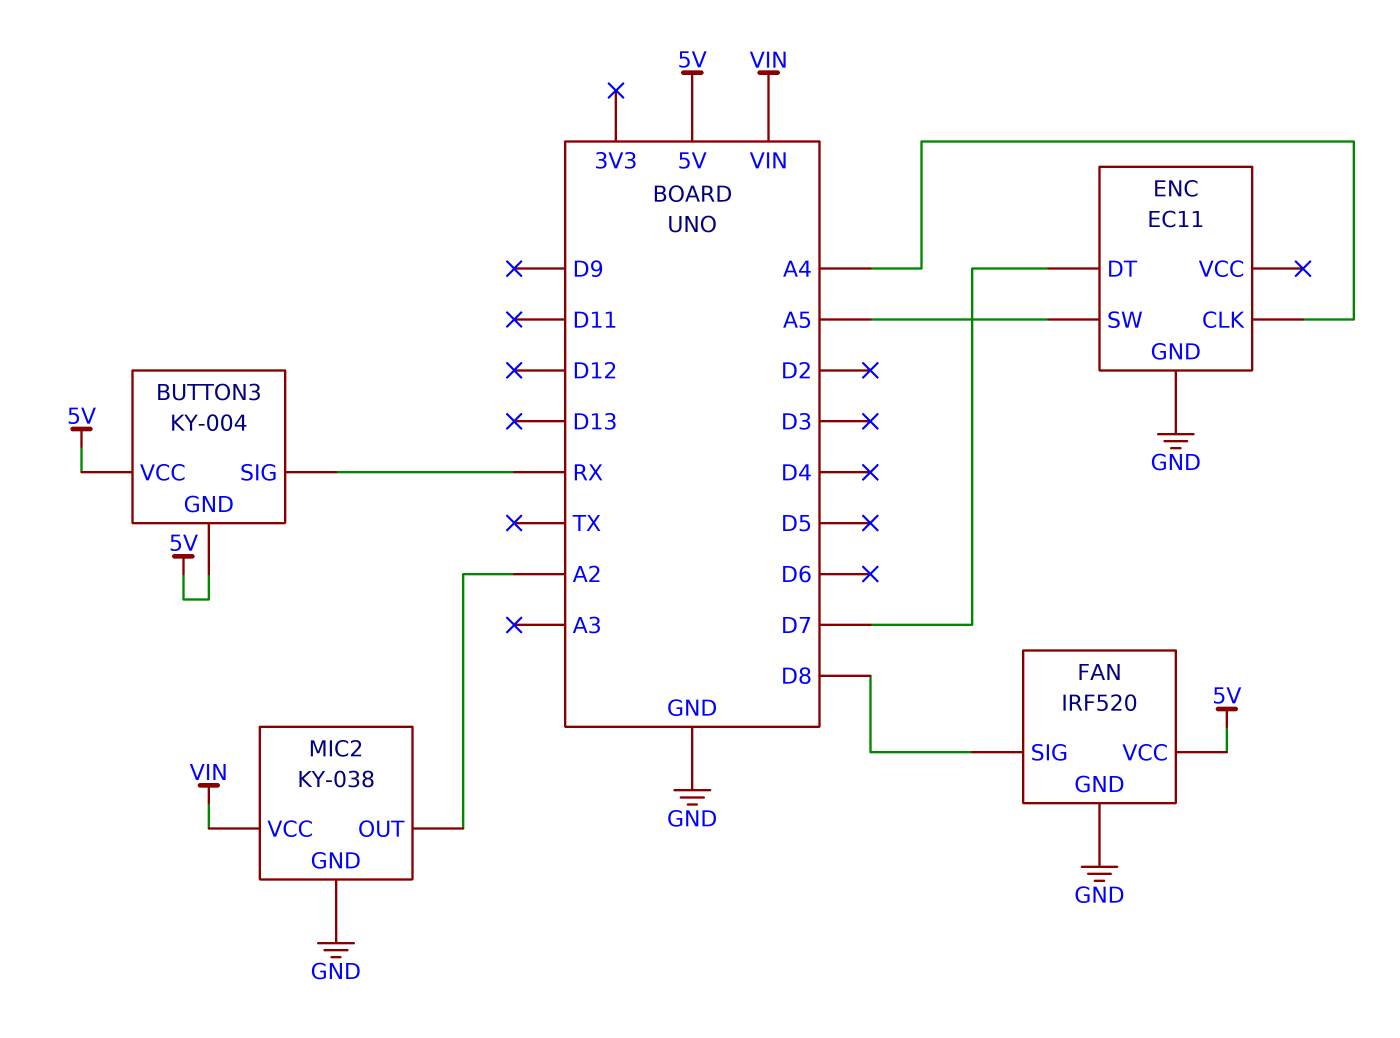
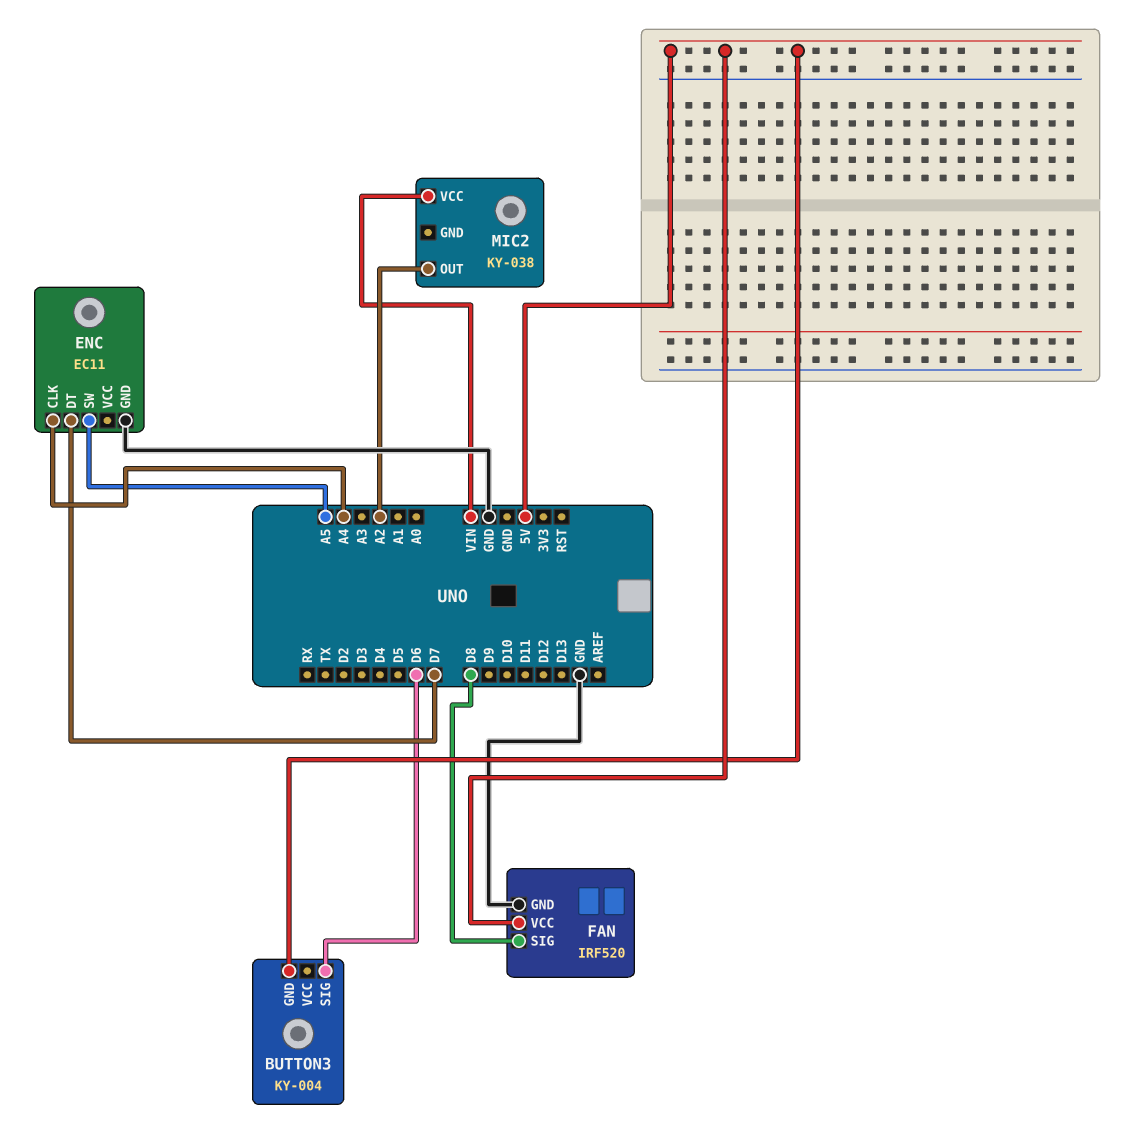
BUTTON3 pin SIG: RX -> D6
BUTTON3 pin VCC: 5V -> none
MIC2 pin GND: GND -> none

